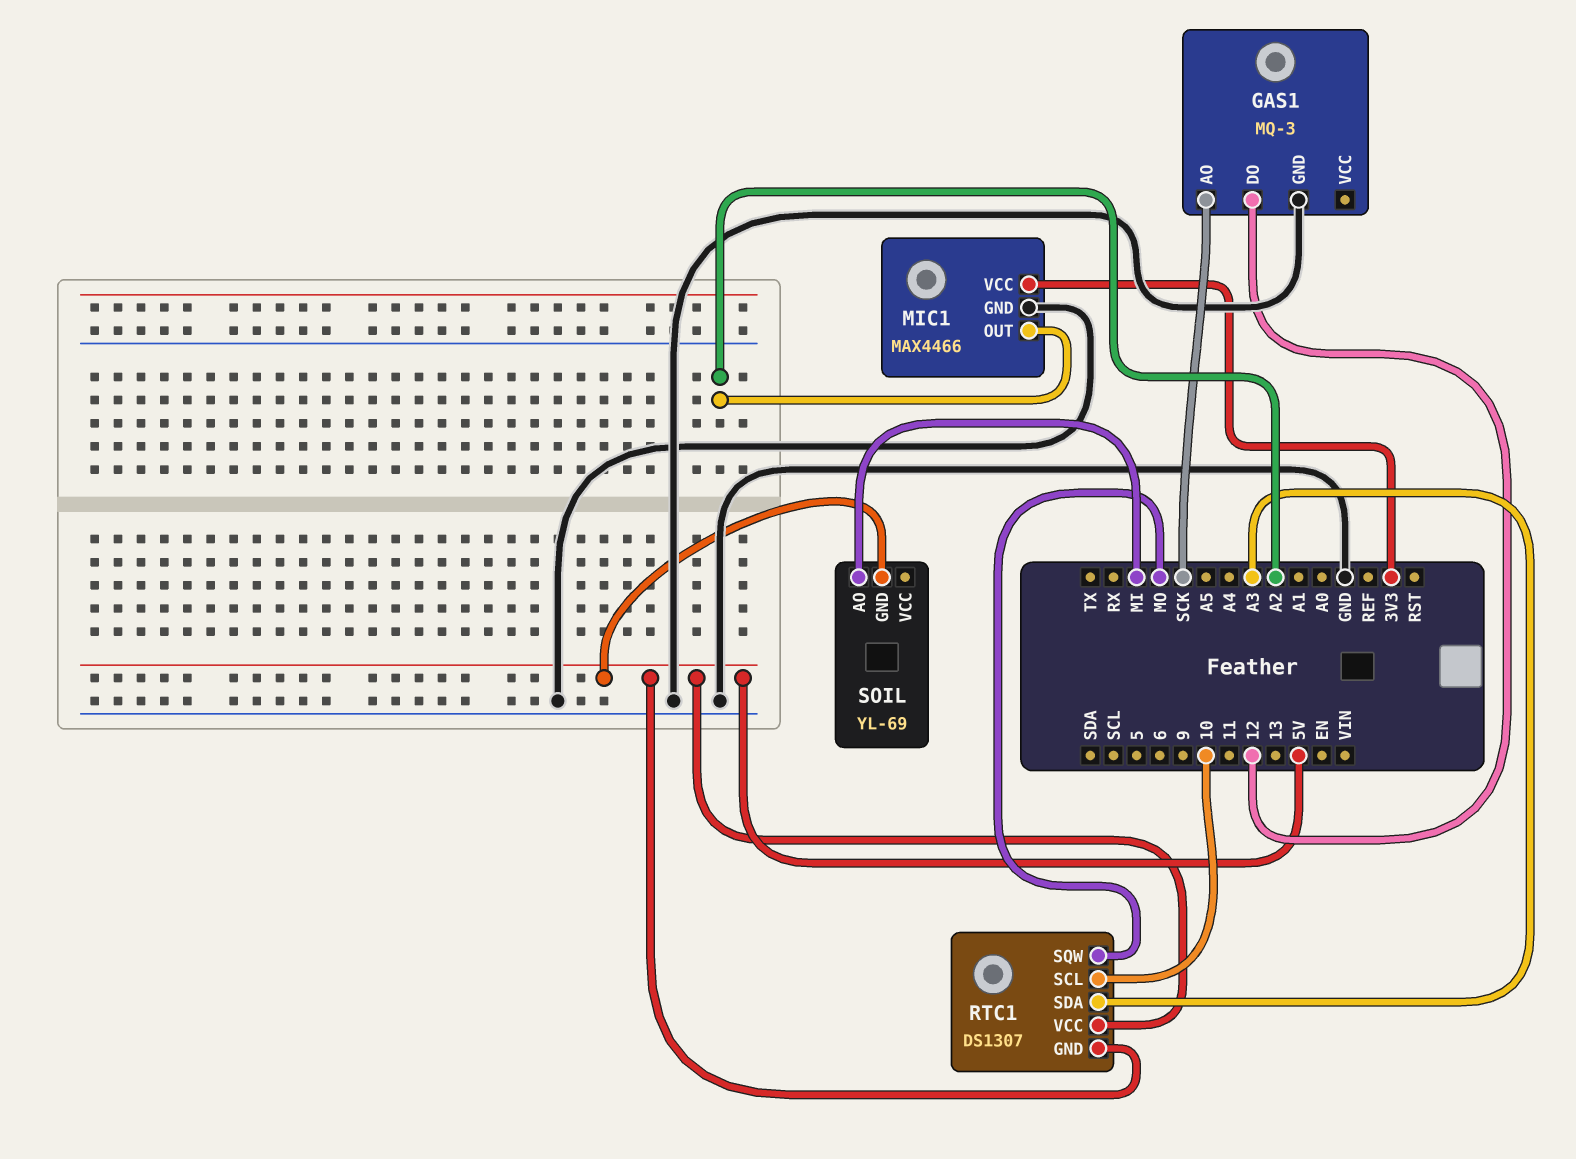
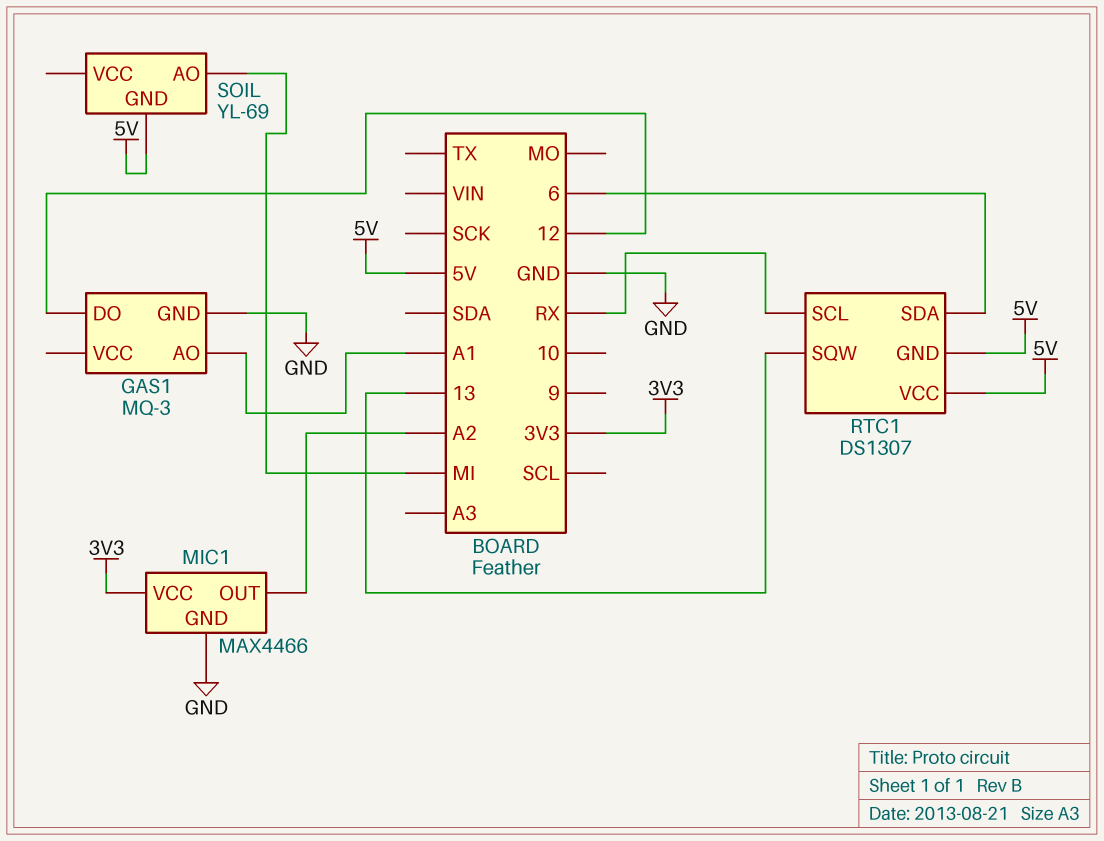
GAS1 pin AO: SCK -> A1
RTC1 pin SCL: 10 -> RX
RTC1 pin SDA: A3 -> 6
RTC1 pin SQW: MO -> 13

